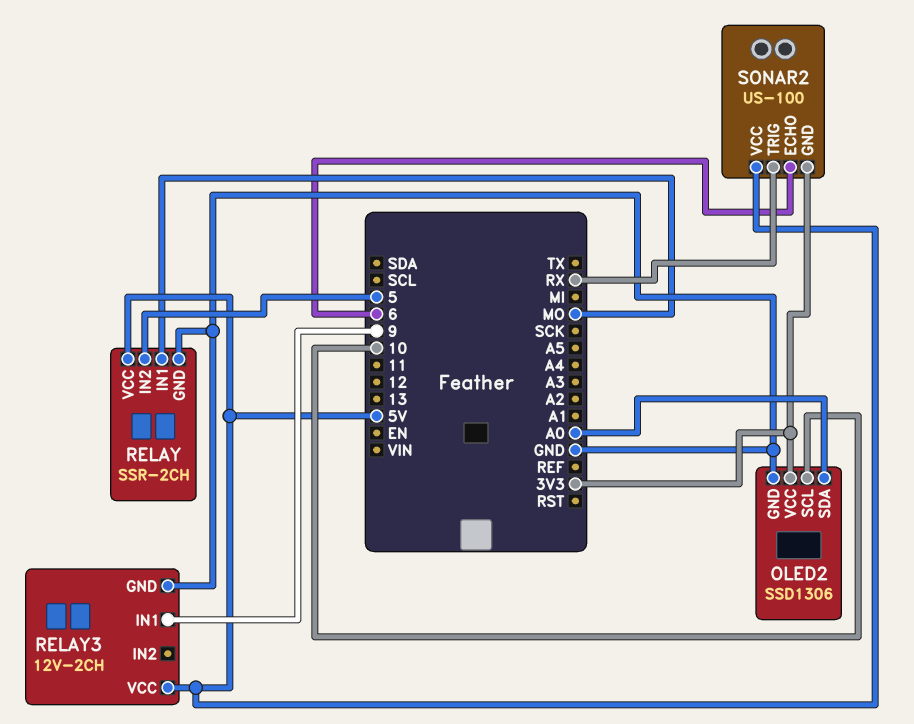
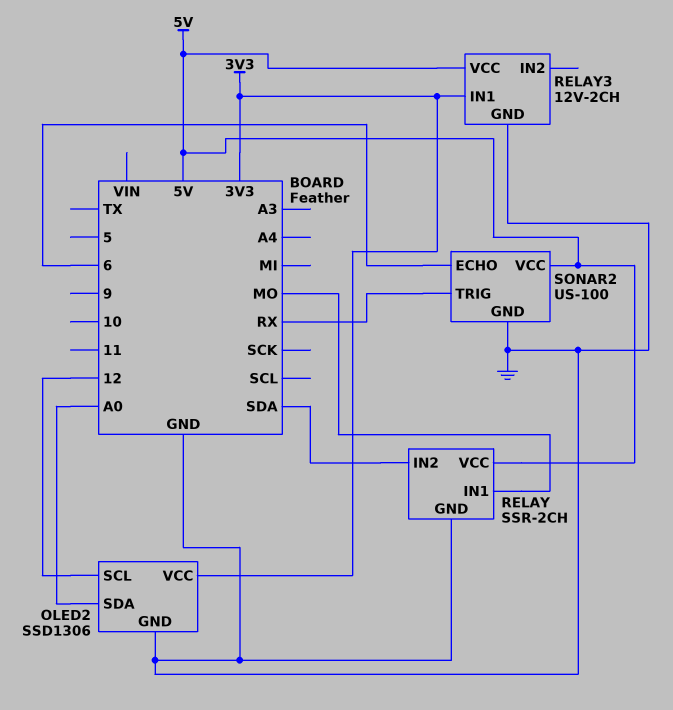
OLED2 pin SCL: 10 -> 12
RELAY pin IN2: 5 -> SDA
RELAY3 pin IN1: 9 -> 3V3
SONAR2 pin GND: 3V3 -> GND

